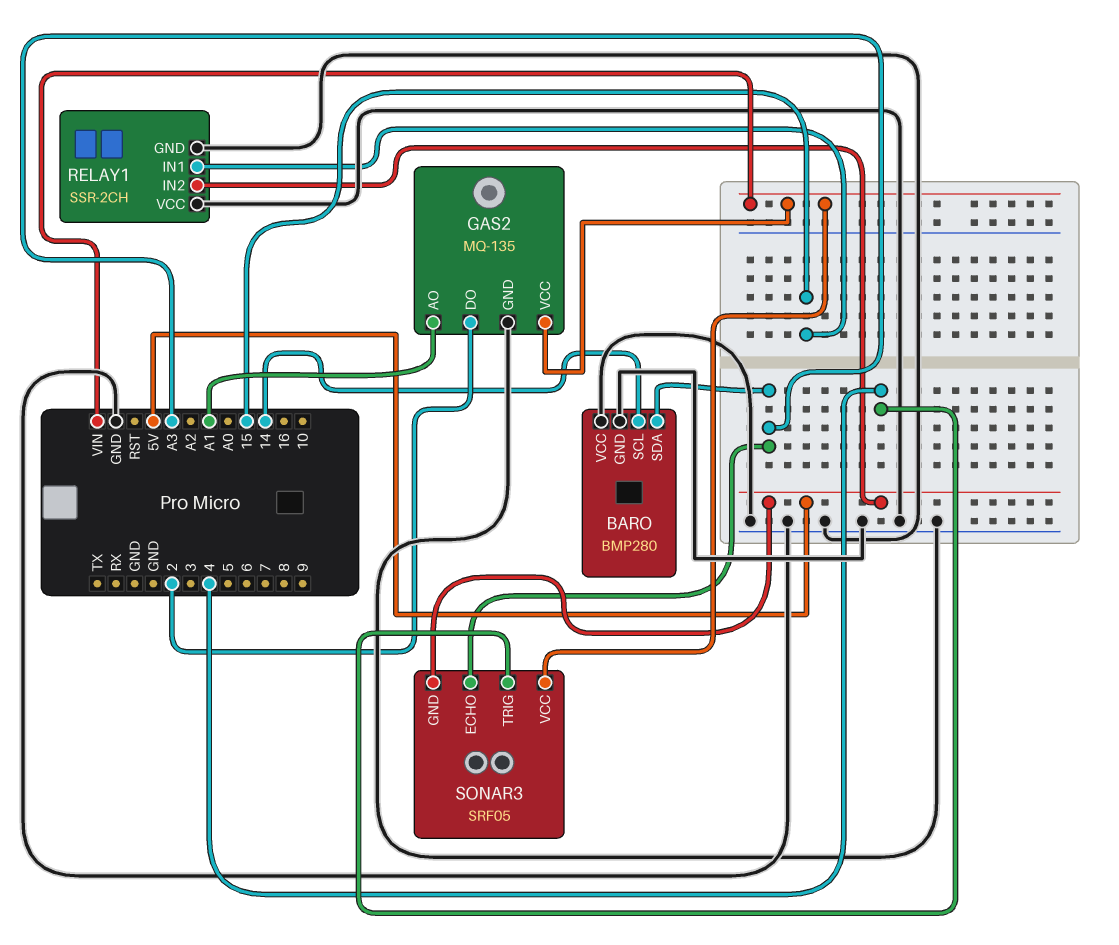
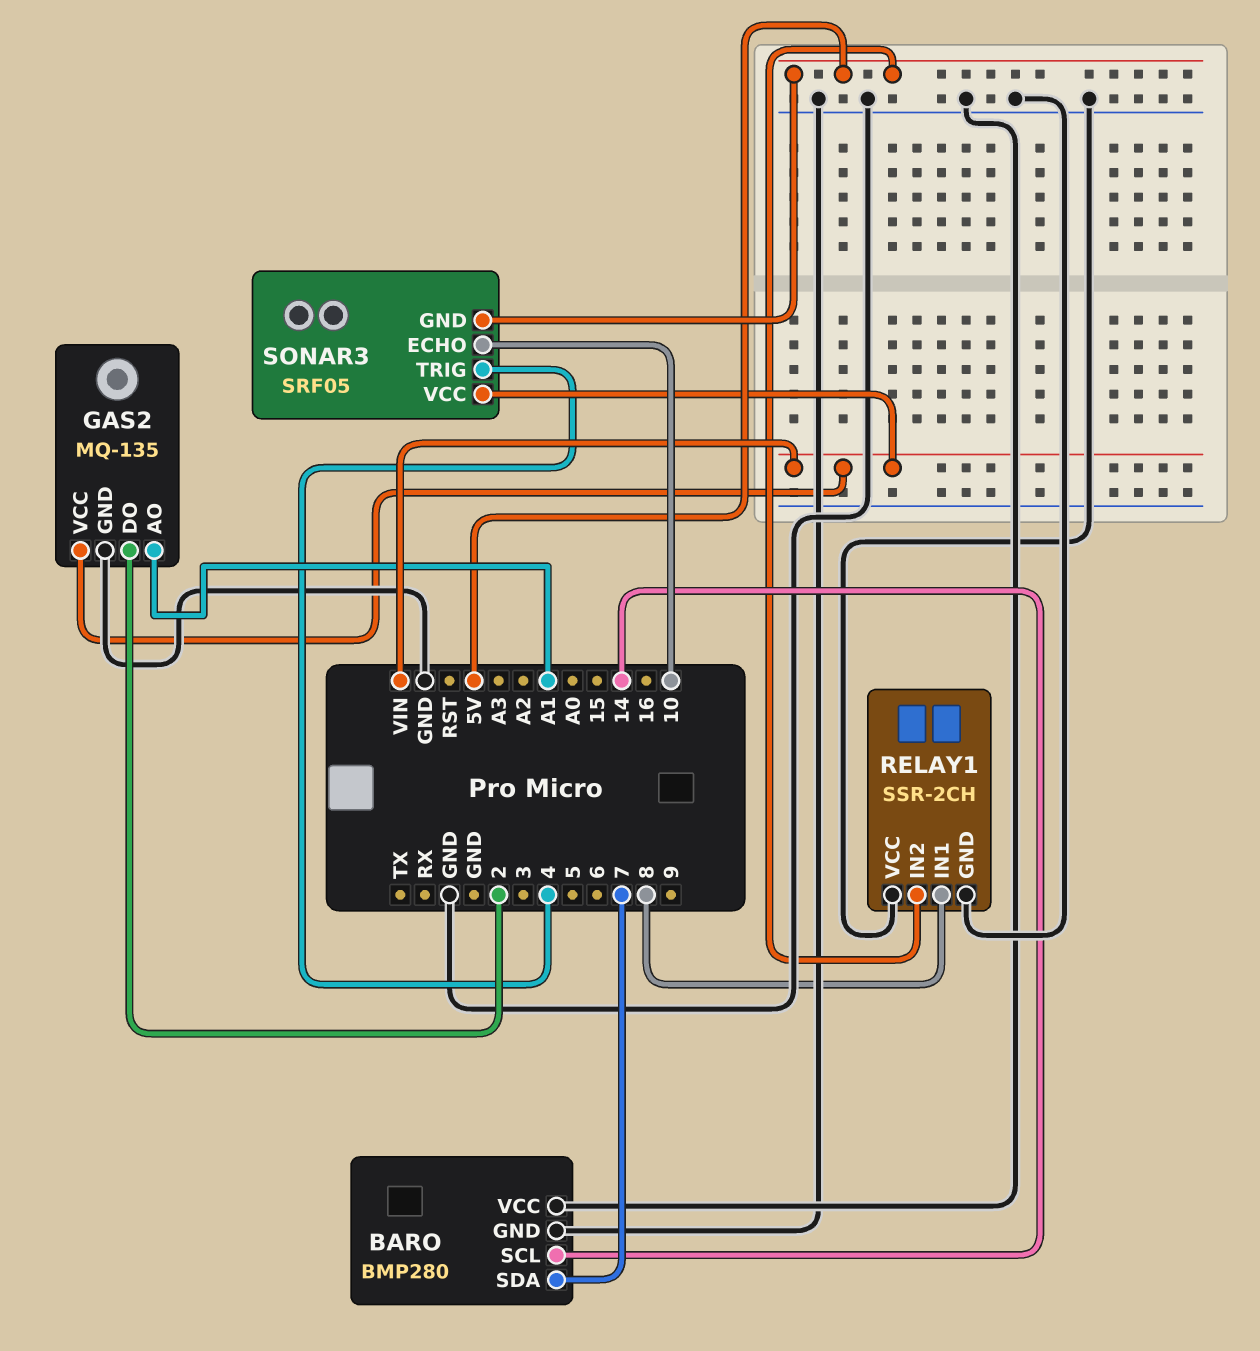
BARO pin SDA: A3 -> 7
RELAY1 pin IN1: 15 -> 8
SONAR3 pin ECHO: A3 -> 10

